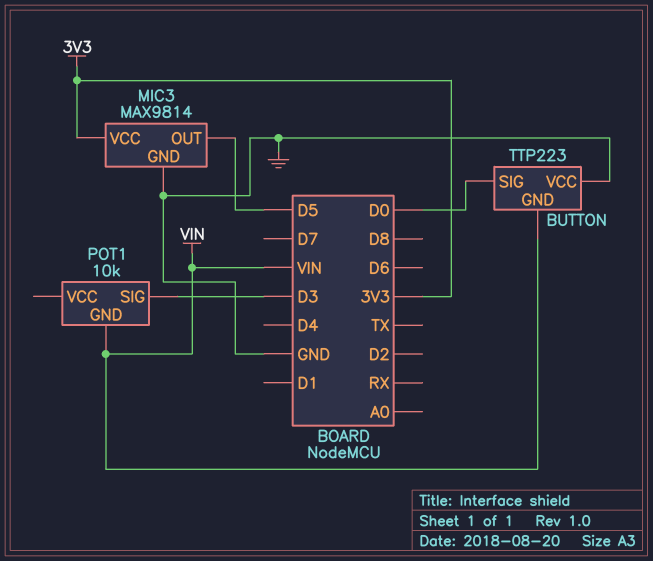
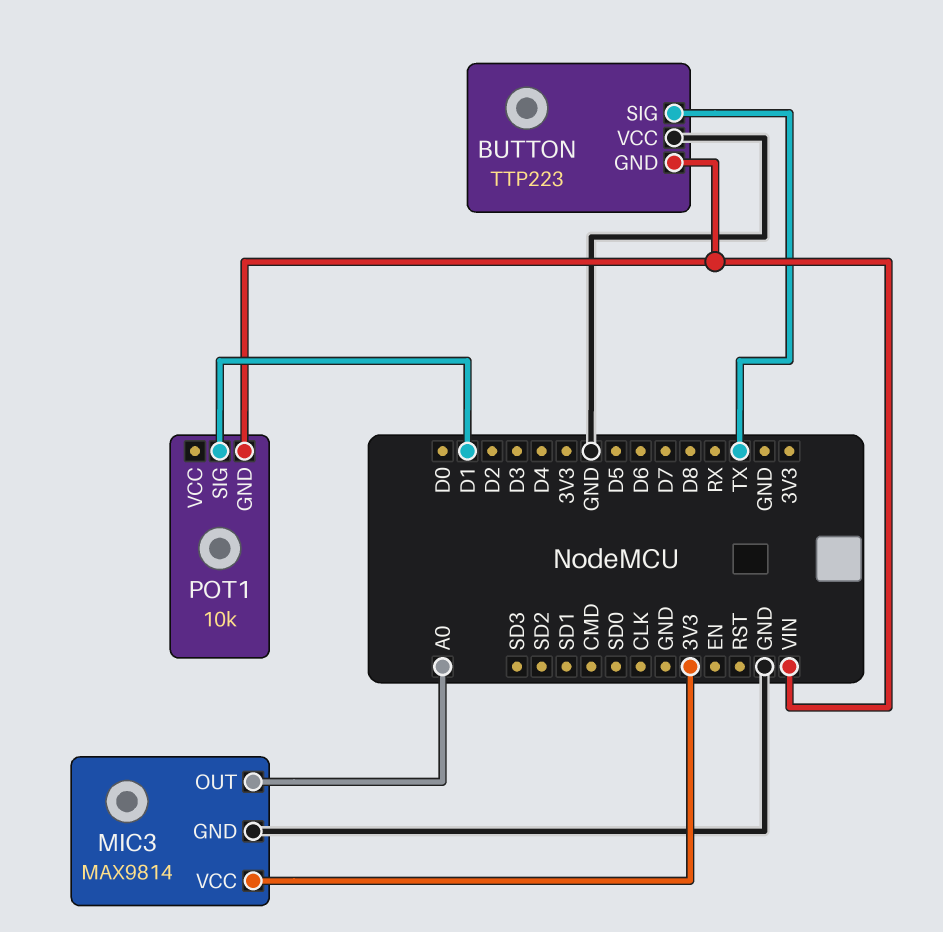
BUTTON pin SIG: D0 -> TX
MIC3 pin OUT: D5 -> A0
POT1 pin SIG: D3 -> D1

